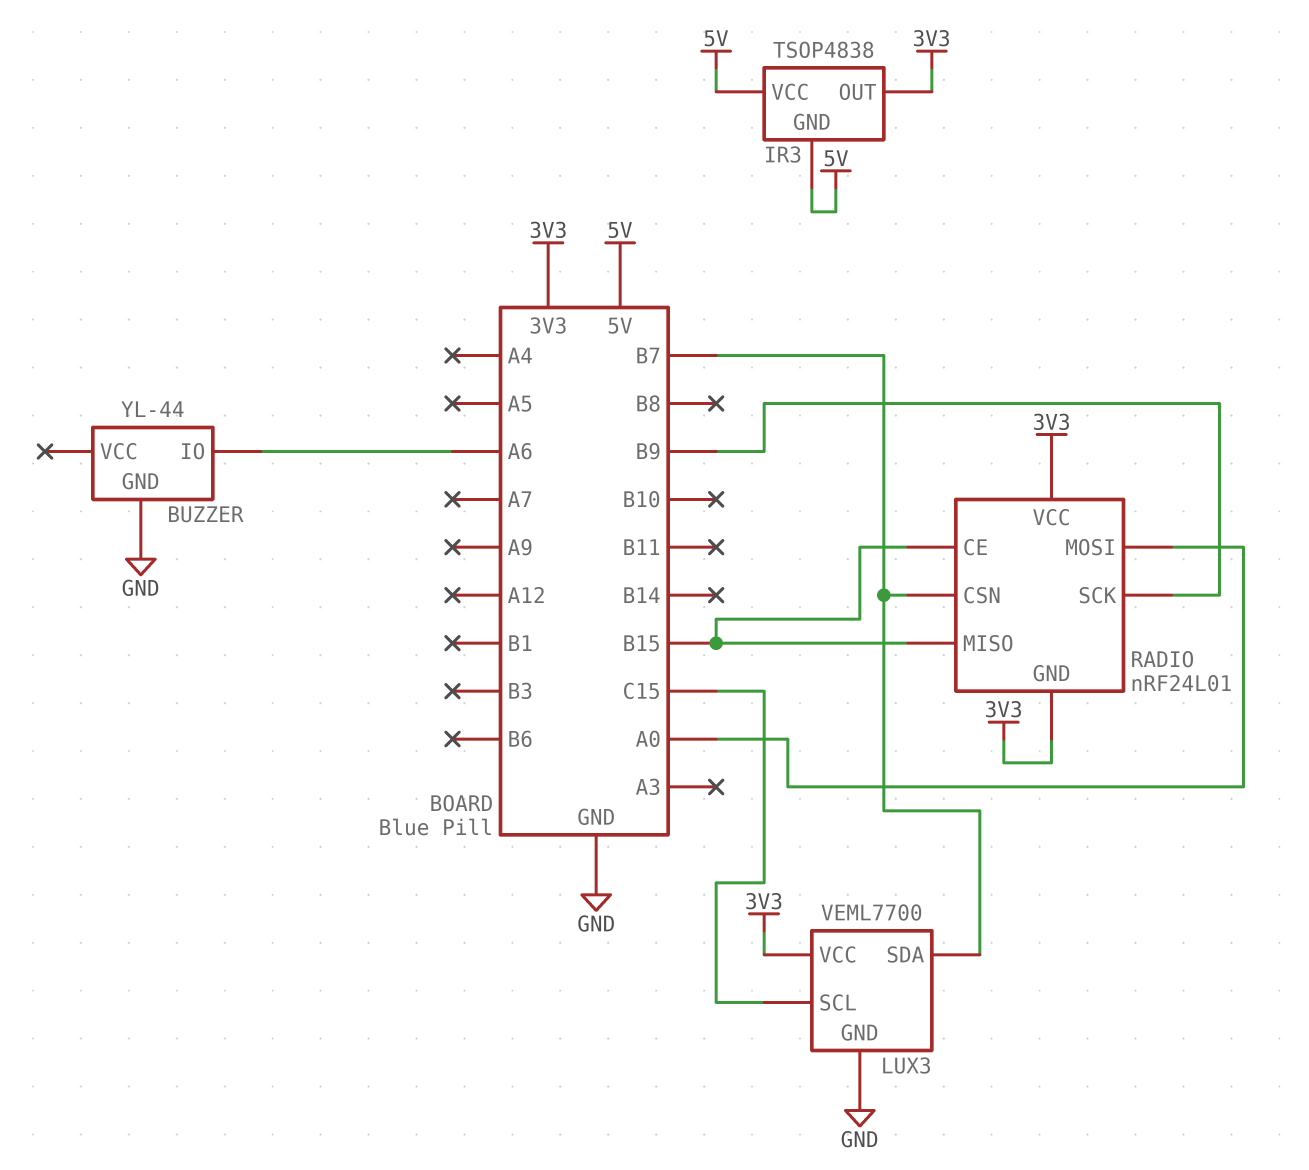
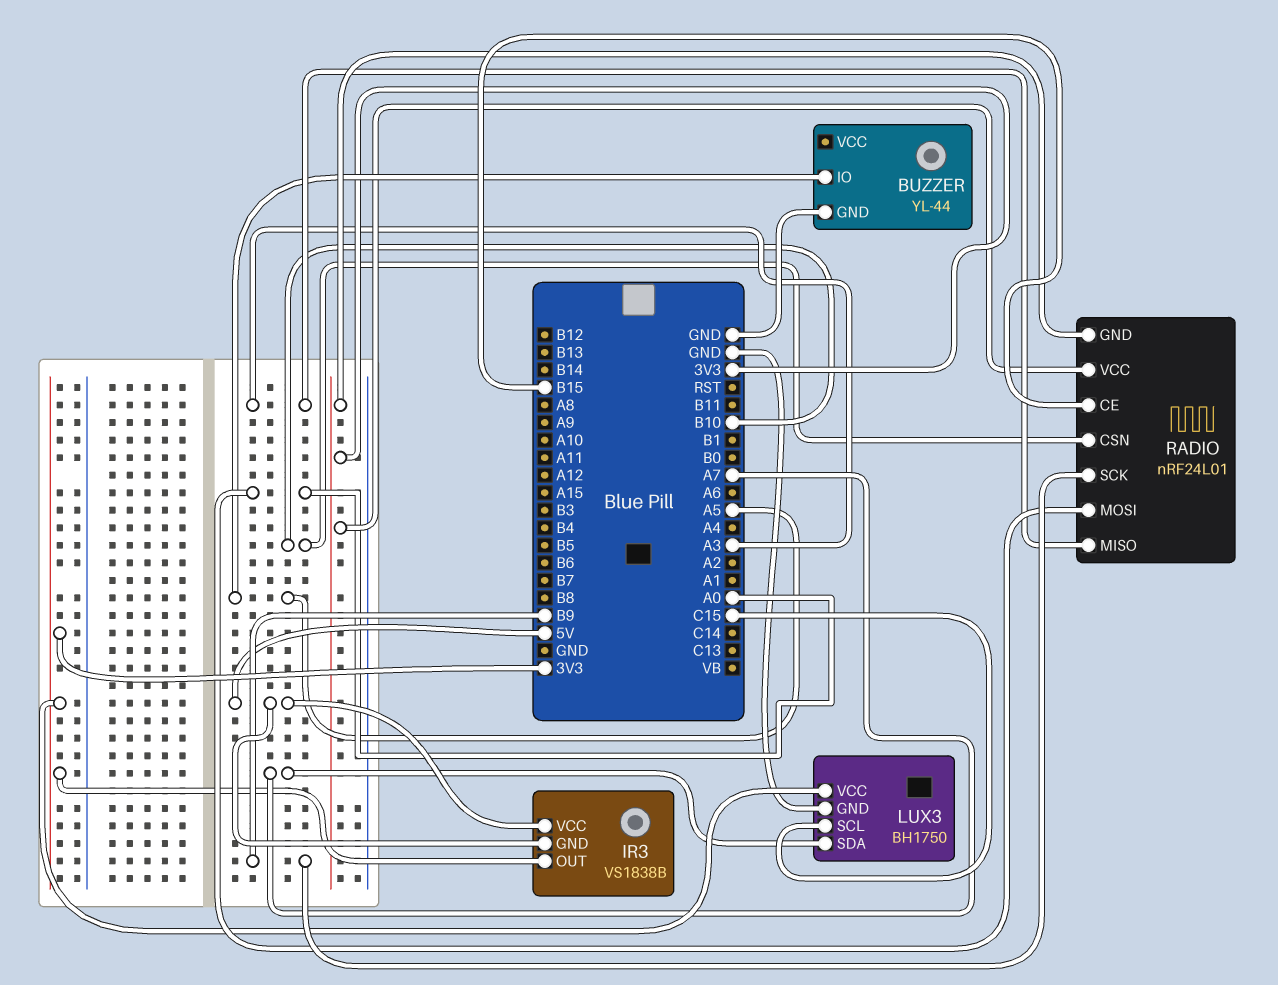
BUZZER pin IO: A6 -> A5
IR3: TSOP4838 -> VS1838B
LUX3: VEML7700 -> BH1750
LUX3 pin SDA: B7 -> A7
RADIO pin CSN: B7 -> B10
RADIO pin MISO: B15 -> A3

